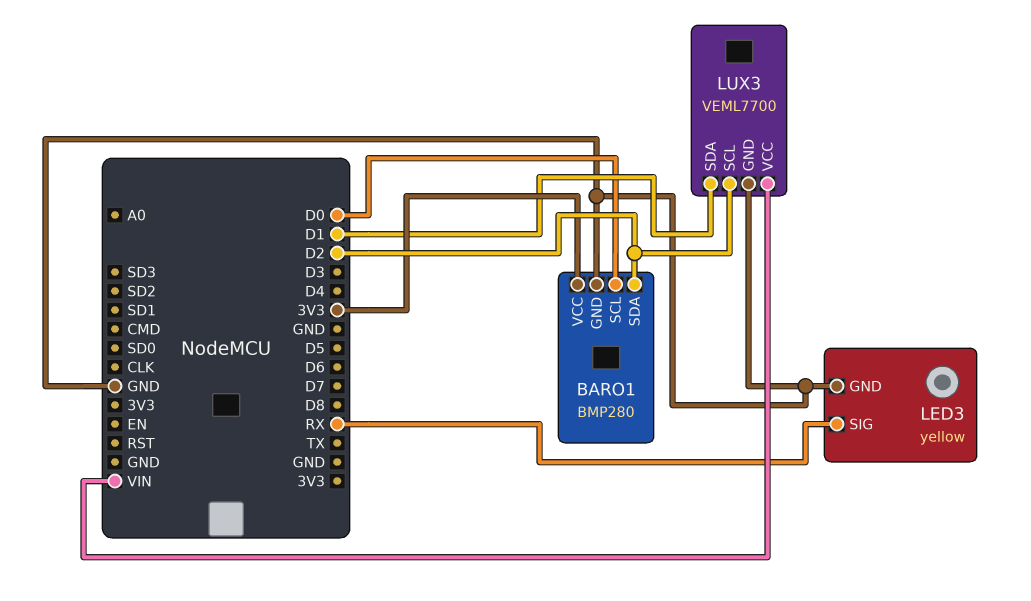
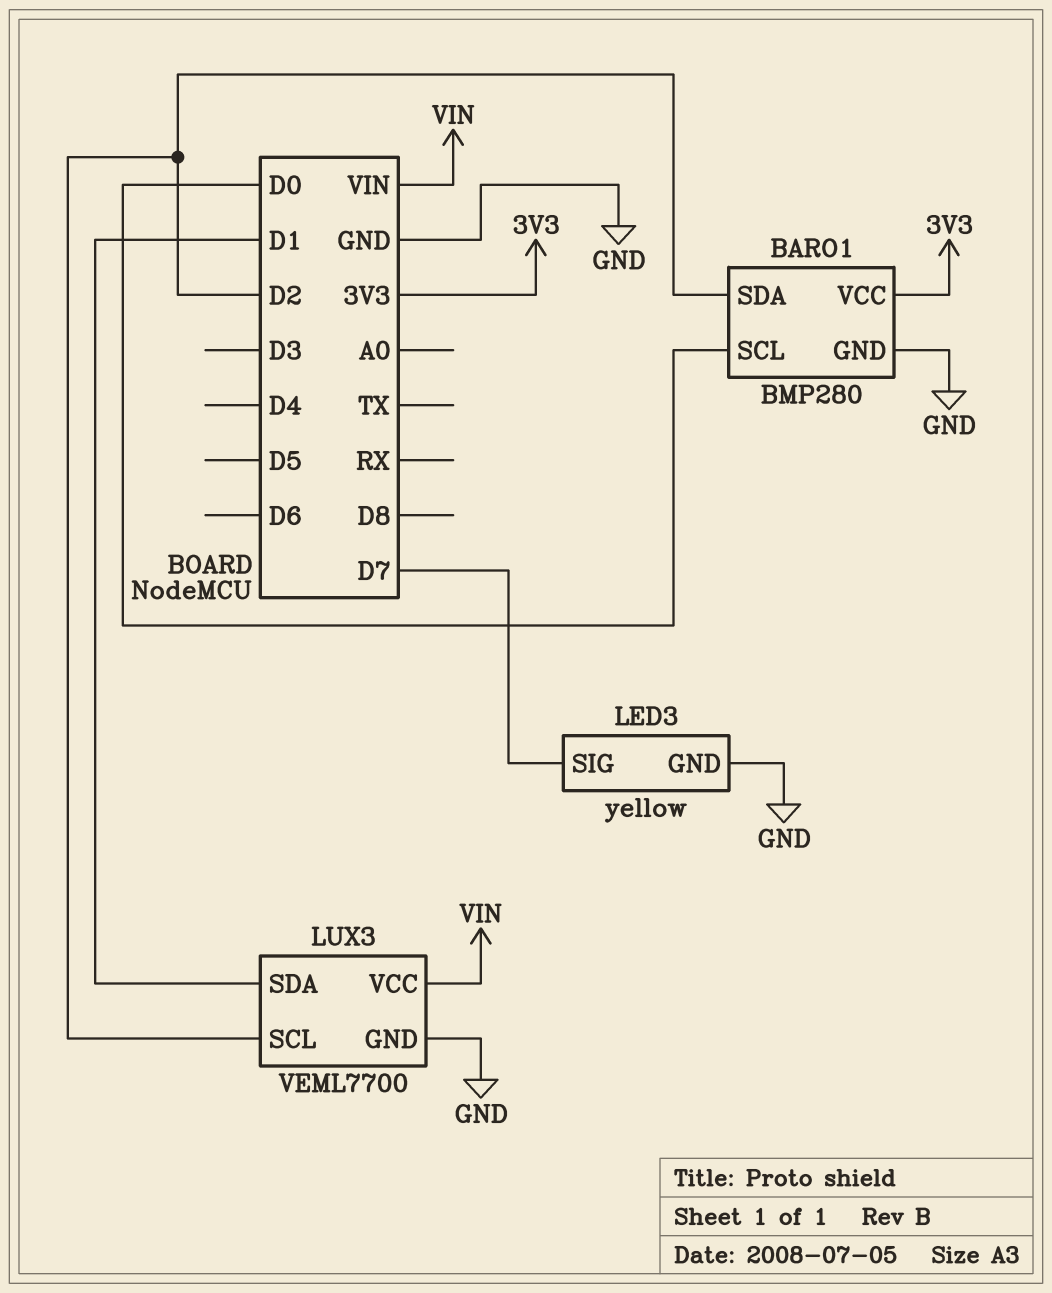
LED3 pin SIG: RX -> D7

